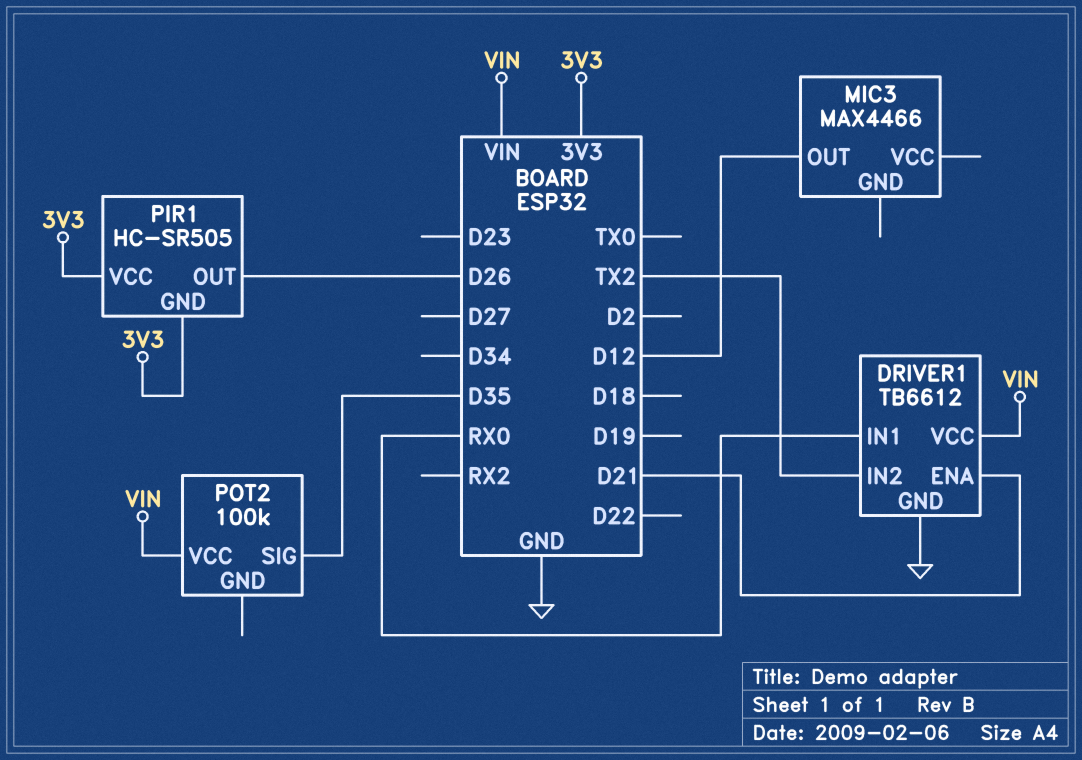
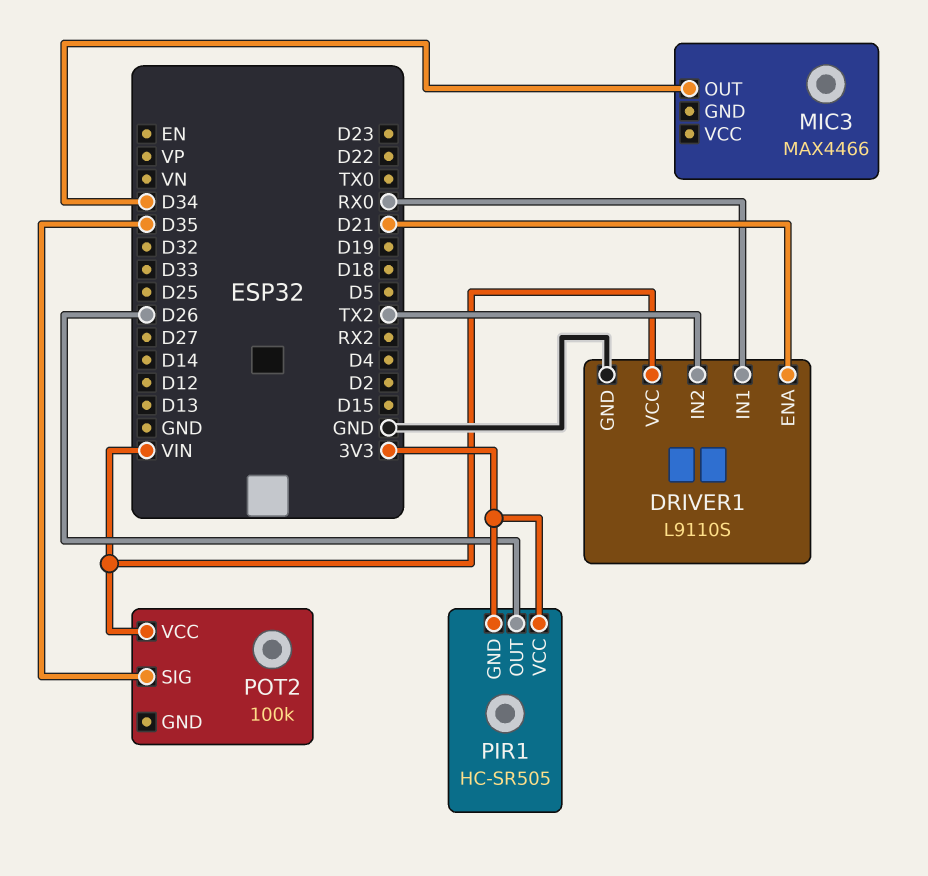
DRIVER1: TB6612 -> L9110S
MIC3 pin OUT: D12 -> D34

